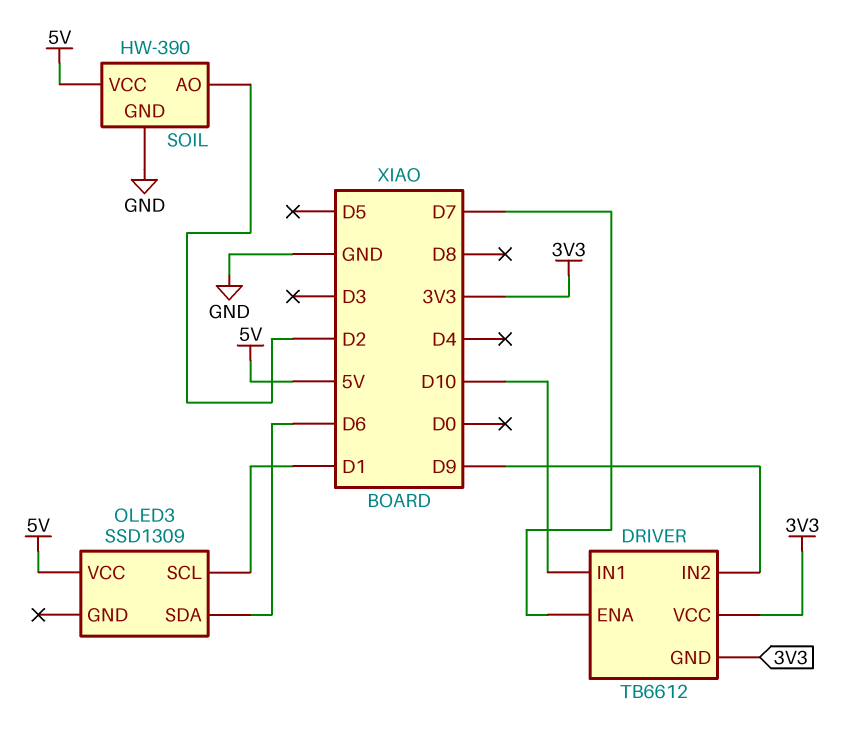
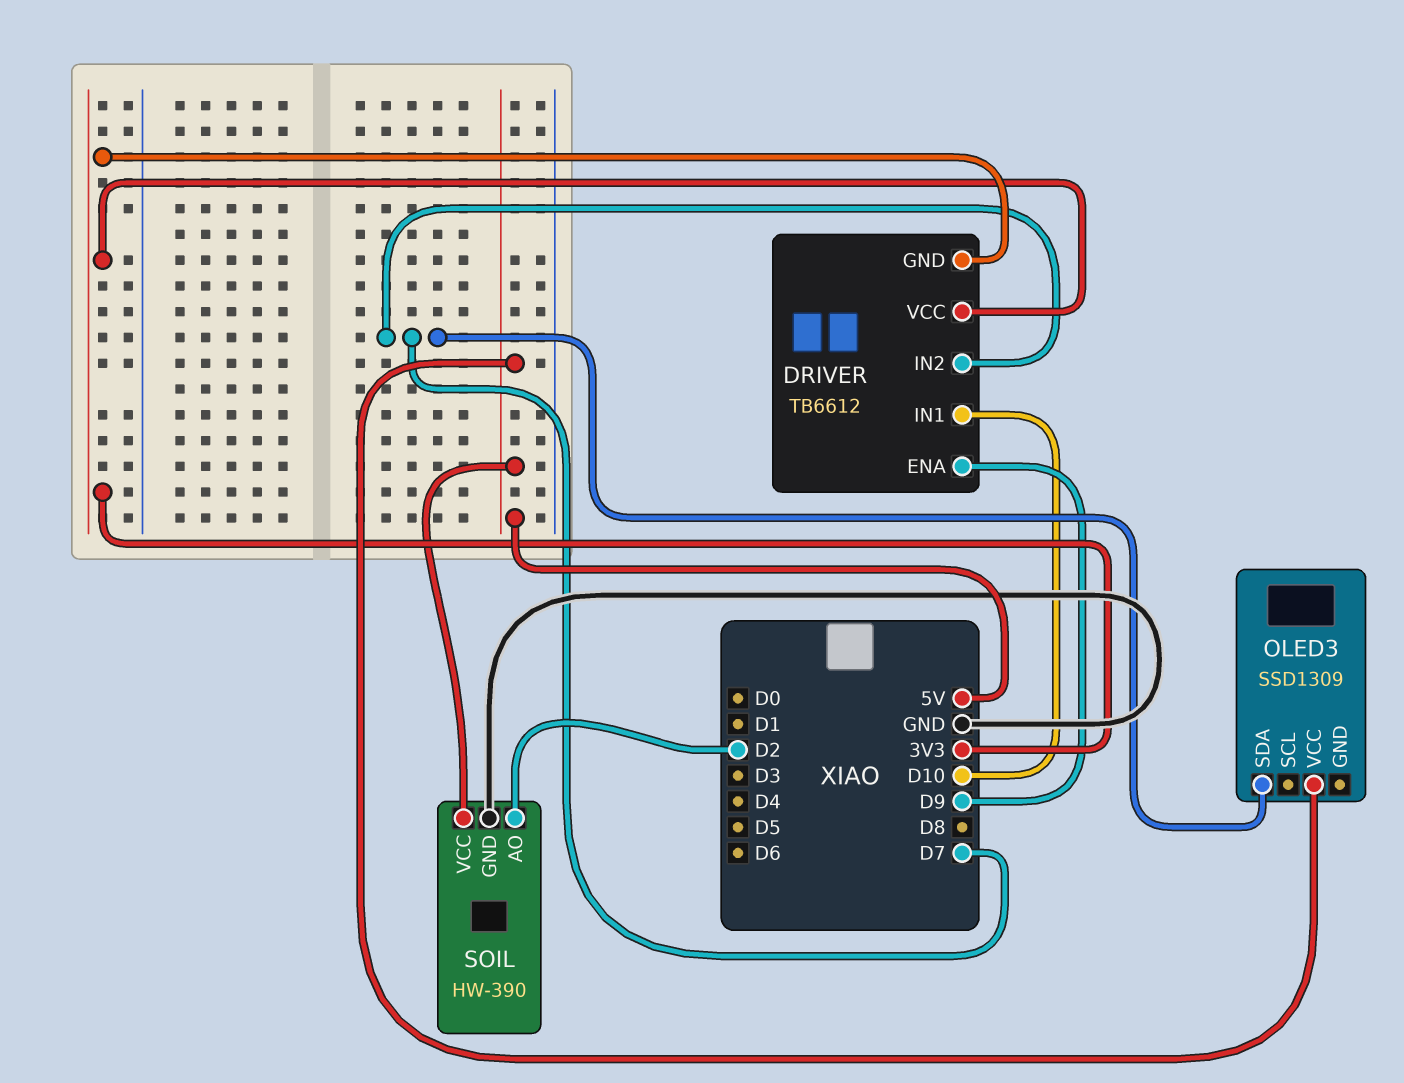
DRIVER pin ENA: D7 -> D9
DRIVER pin IN2: D9 -> D7
OLED3 pin SCL: D1 -> none
OLED3 pin SDA: D6 -> D7

